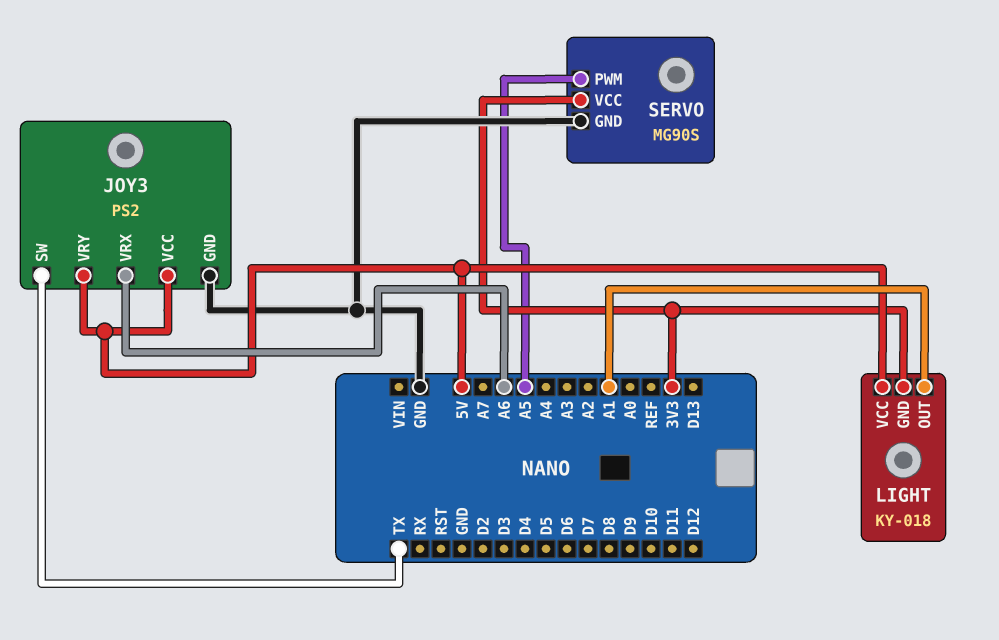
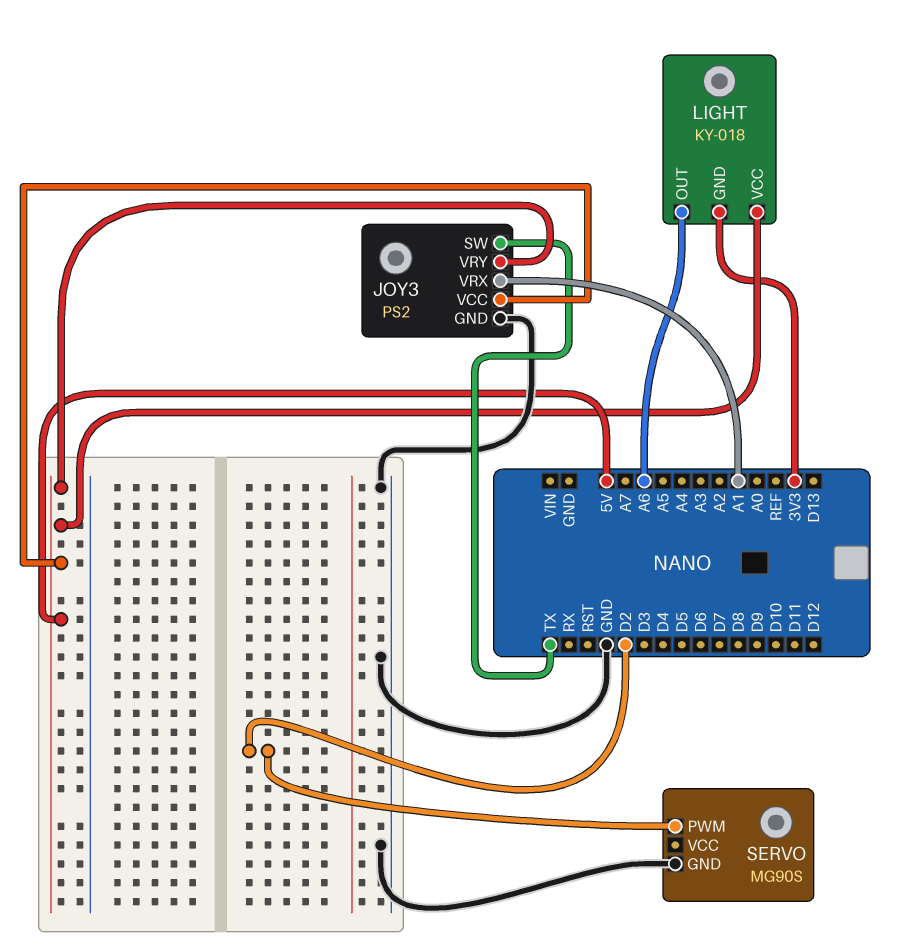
JOY3 pin VRX: A6 -> A1
LIGHT pin OUT: A1 -> A6
SERVO pin PWM: A5 -> D2
SERVO pin VCC: 3V3 -> none

